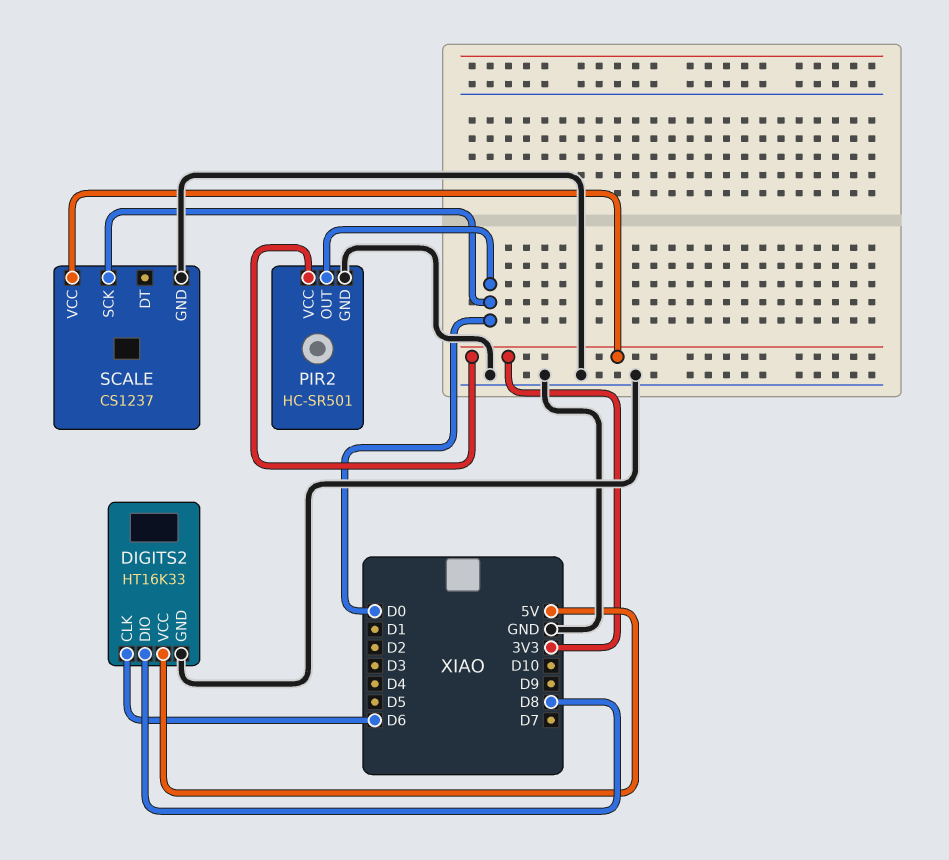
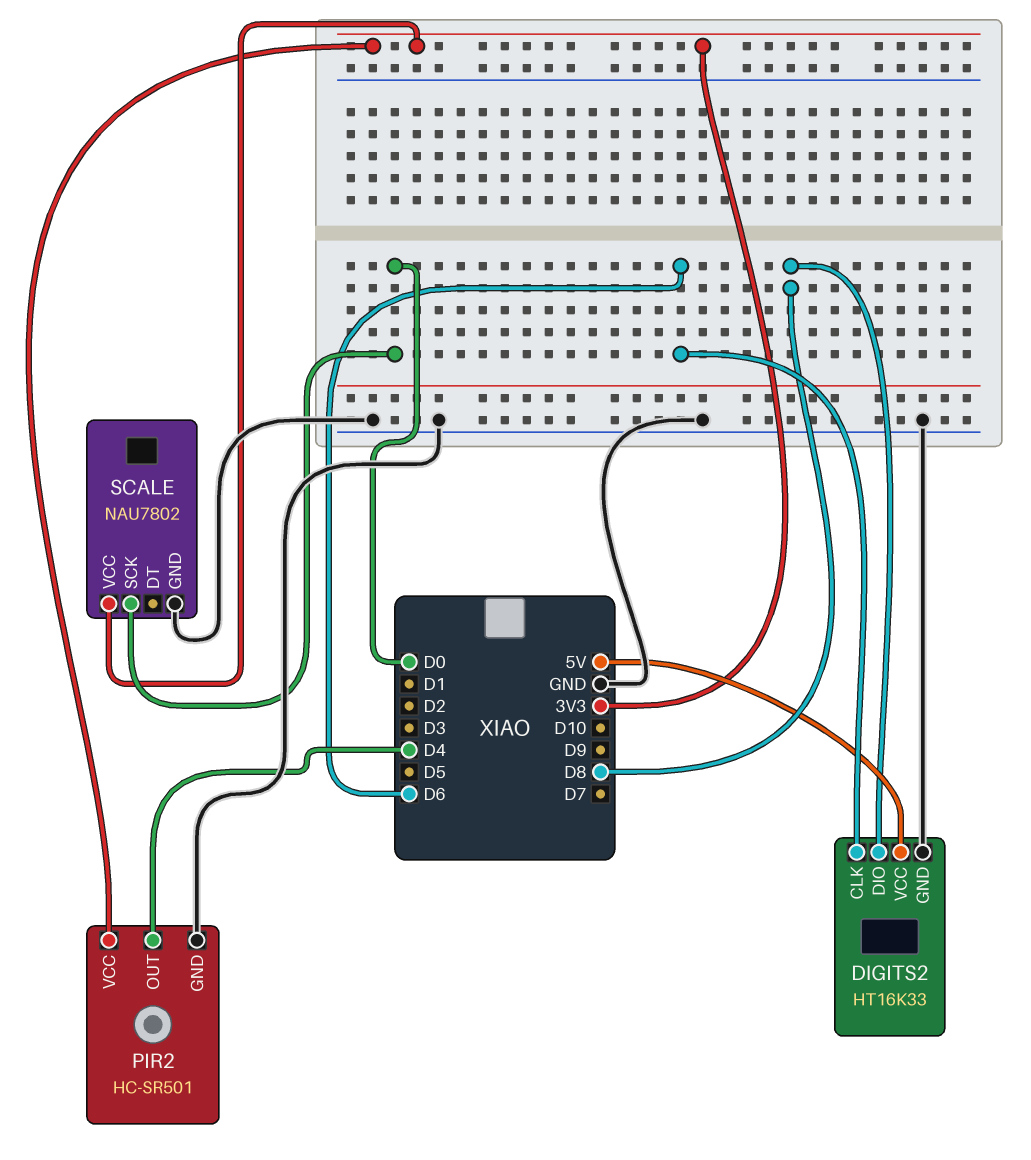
PIR2 pin OUT: D0 -> D4
SCALE: CS1237 -> NAU7802

